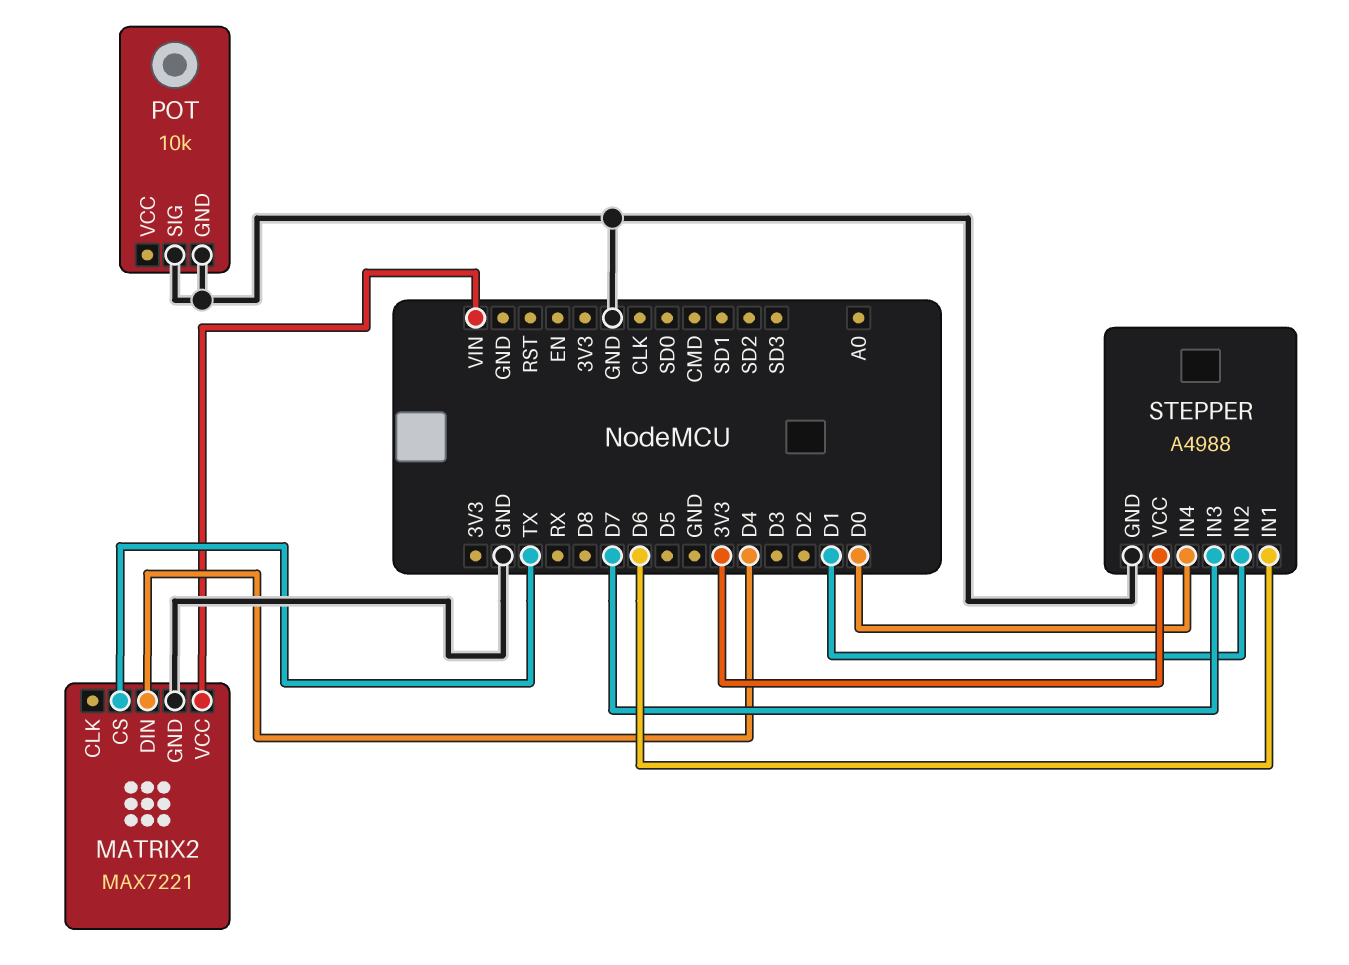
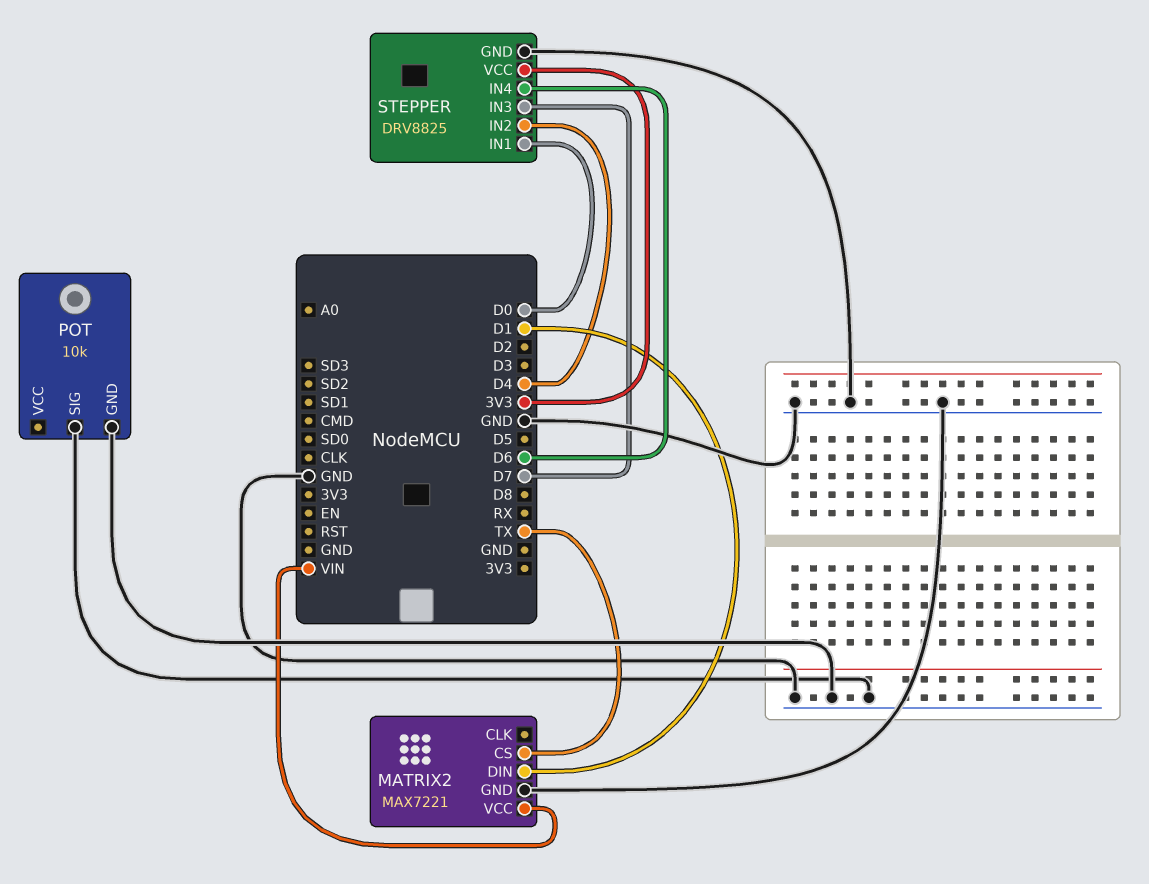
MATRIX2 pin DIN: D4 -> D1
STEPPER: A4988 -> DRV8825
STEPPER pin IN1: D6 -> D0
STEPPER pin IN2: D1 -> D4
STEPPER pin IN4: D0 -> D6

